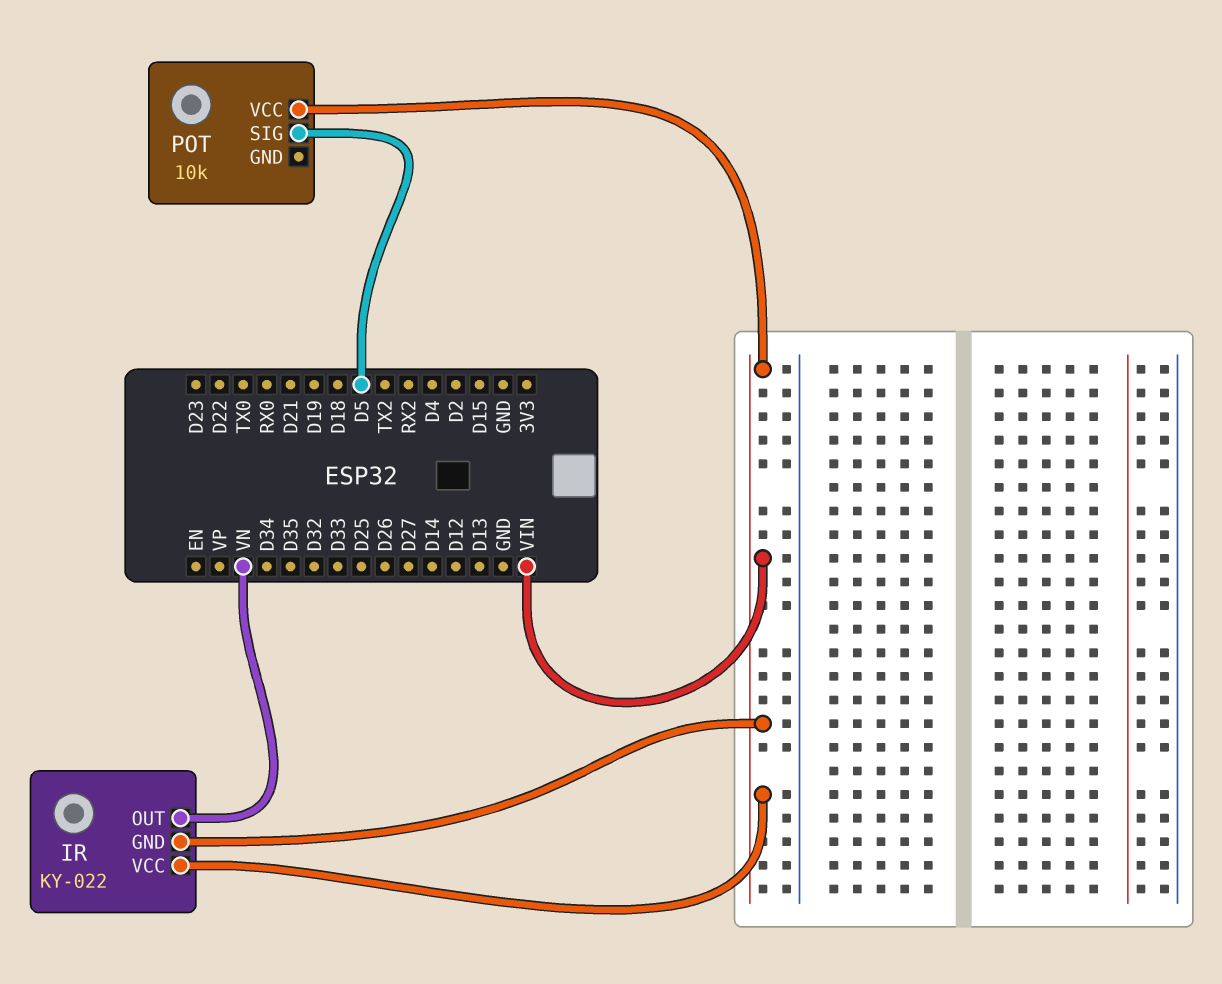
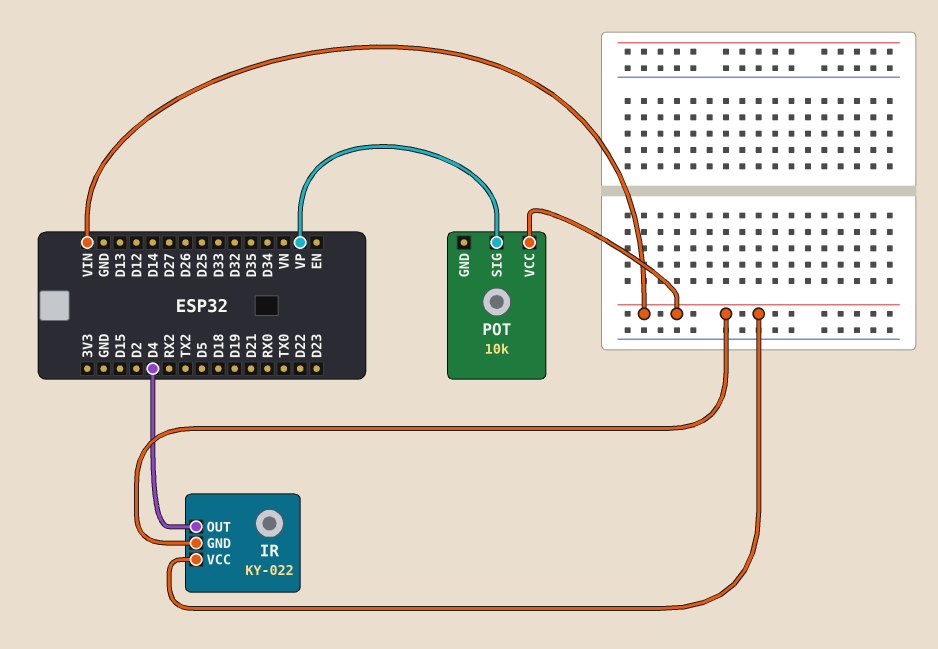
IR pin OUT: VN -> D4
POT pin SIG: D5 -> VP

